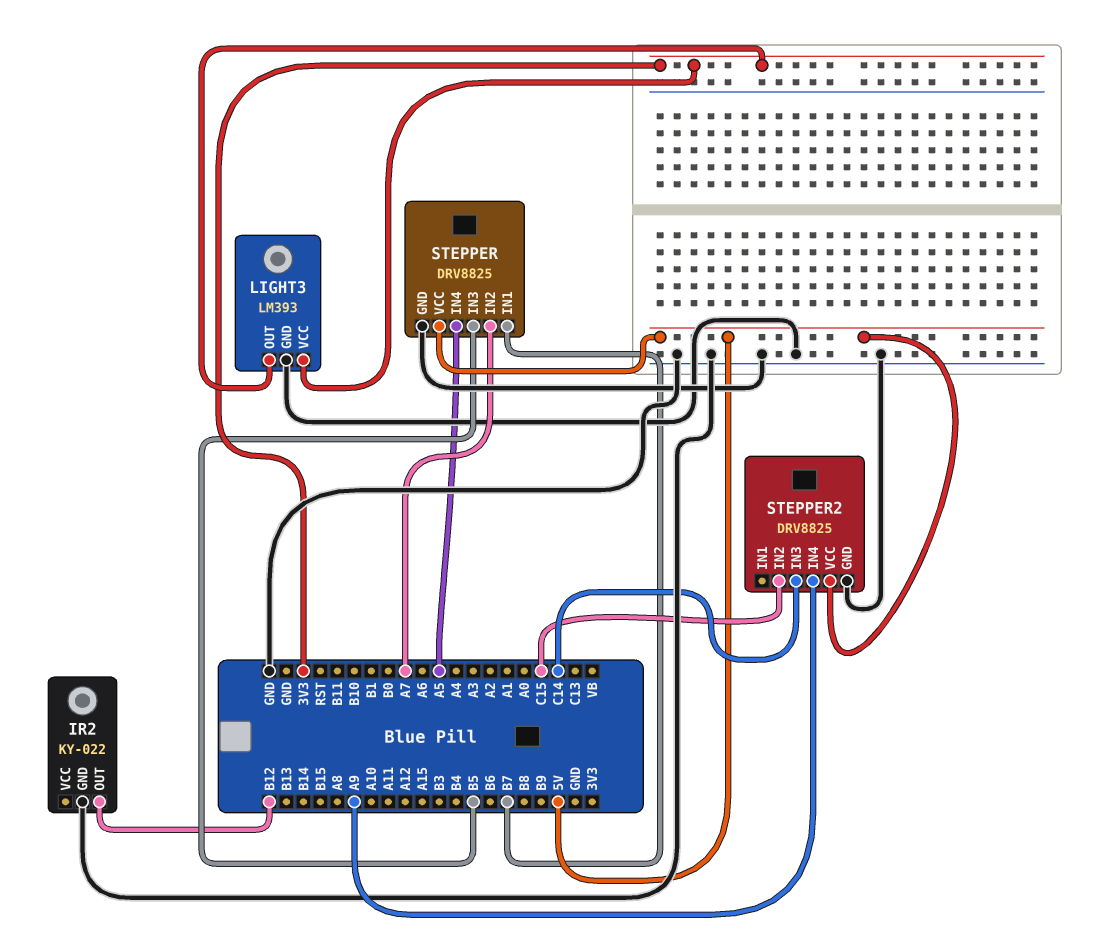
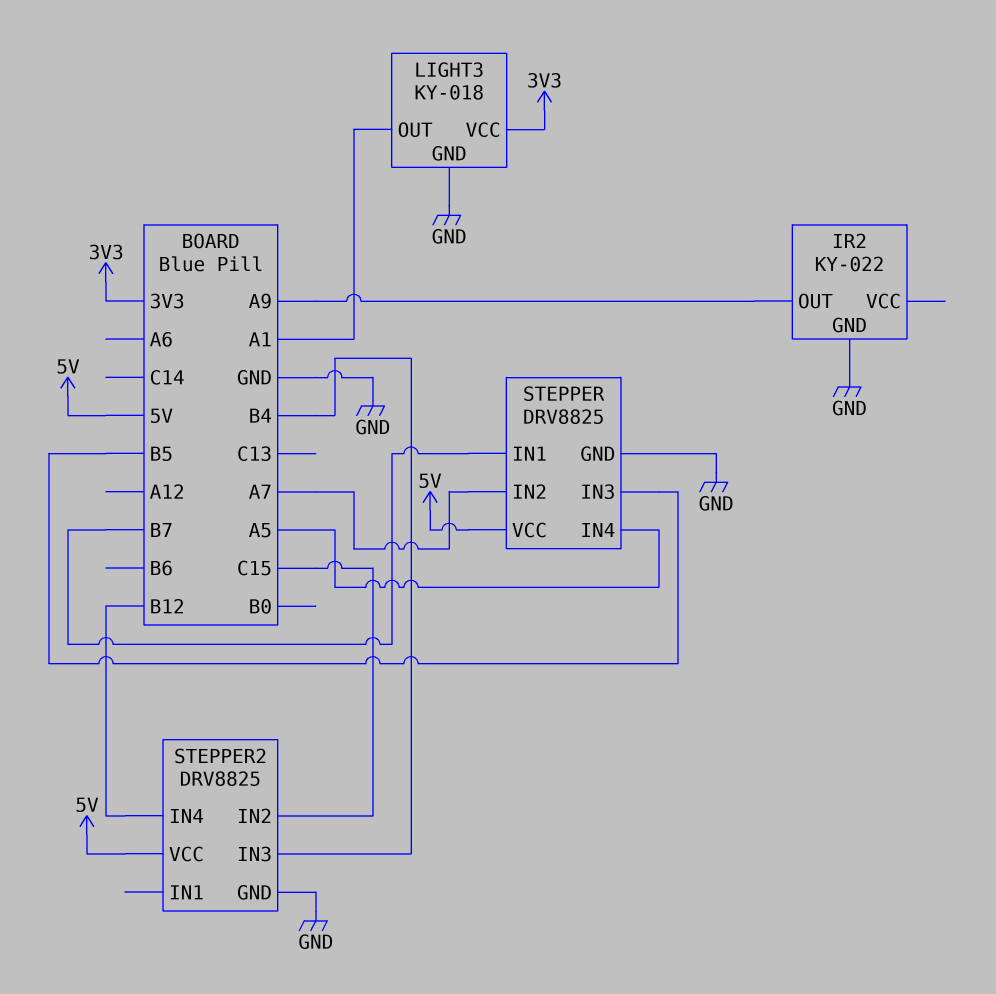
IR2 pin OUT: B12 -> A9
LIGHT3: LM393 -> KY-018
LIGHT3 pin OUT: 3V3 -> A1
STEPPER2 pin IN3: C14 -> B4
STEPPER2 pin IN4: A9 -> B12

